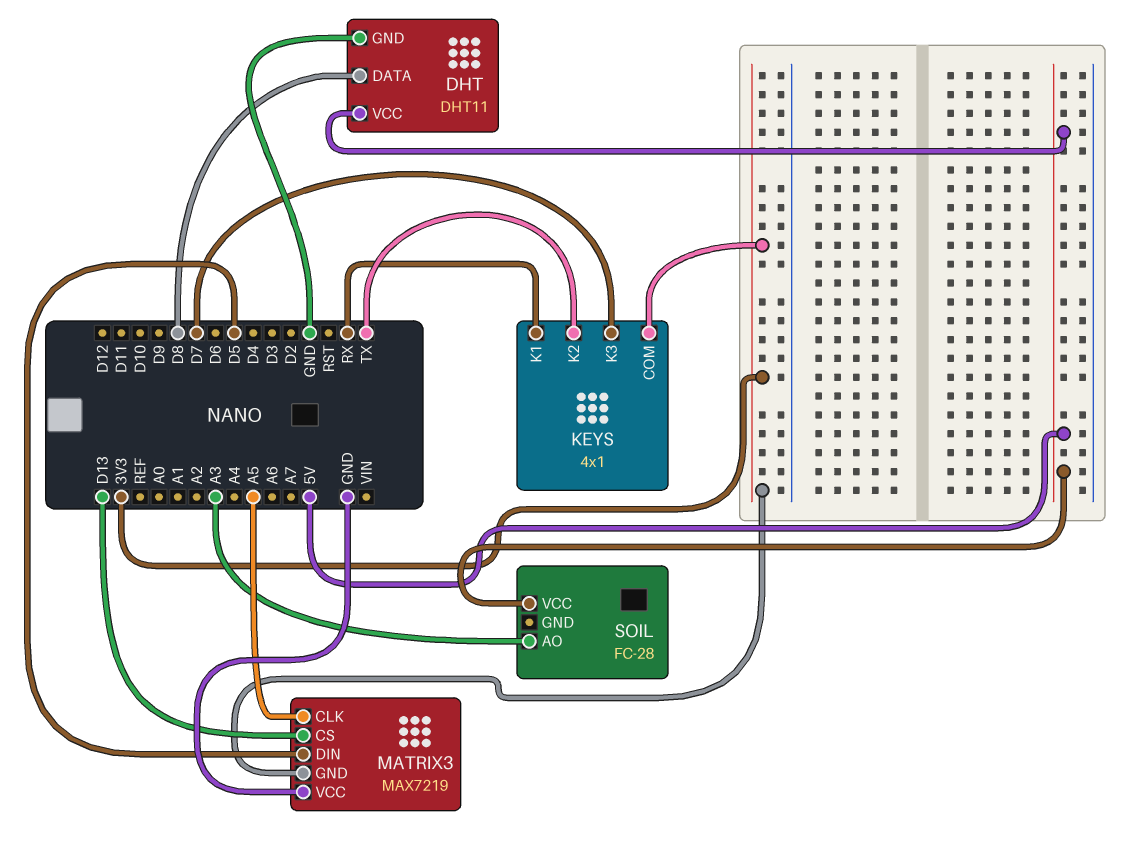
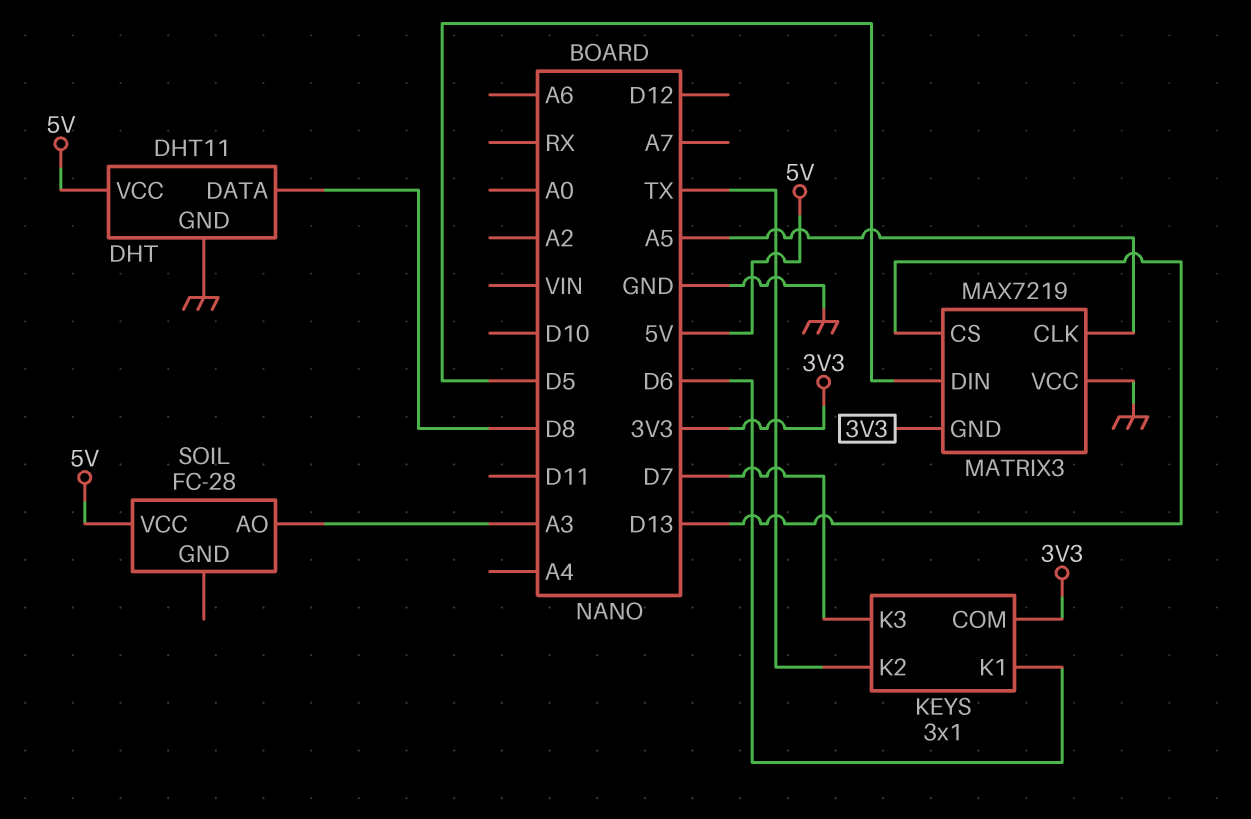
KEYS: 4x1 -> 3x1
KEYS pin K1: RX -> D6

